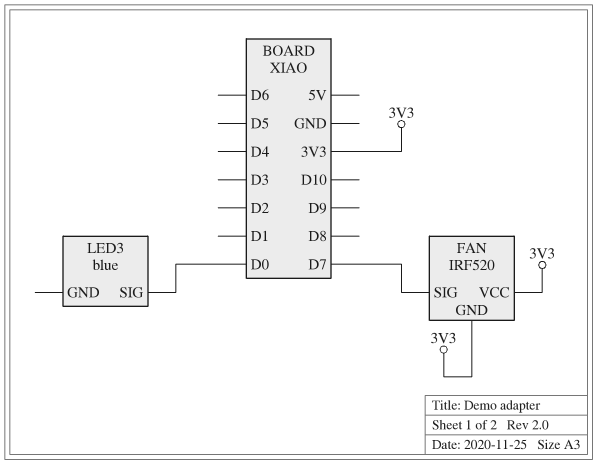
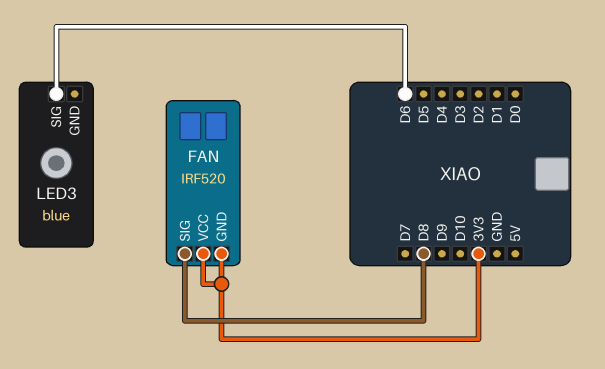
FAN pin SIG: D7 -> D8
LED3 pin SIG: D0 -> D6

